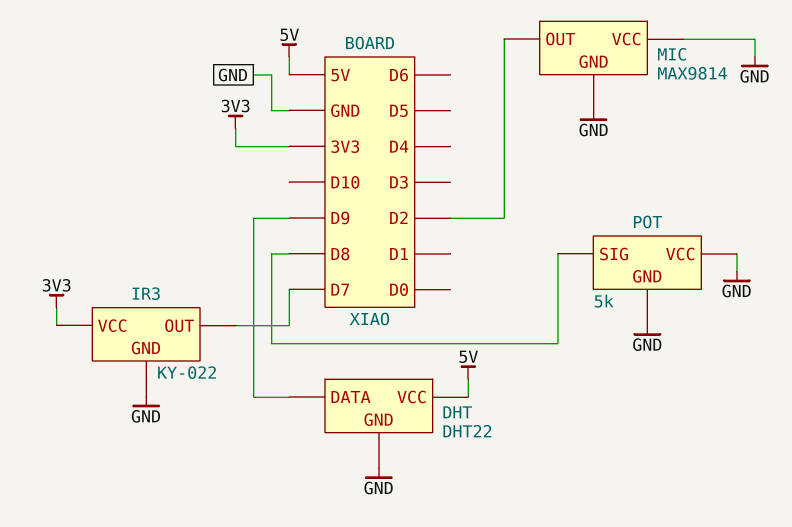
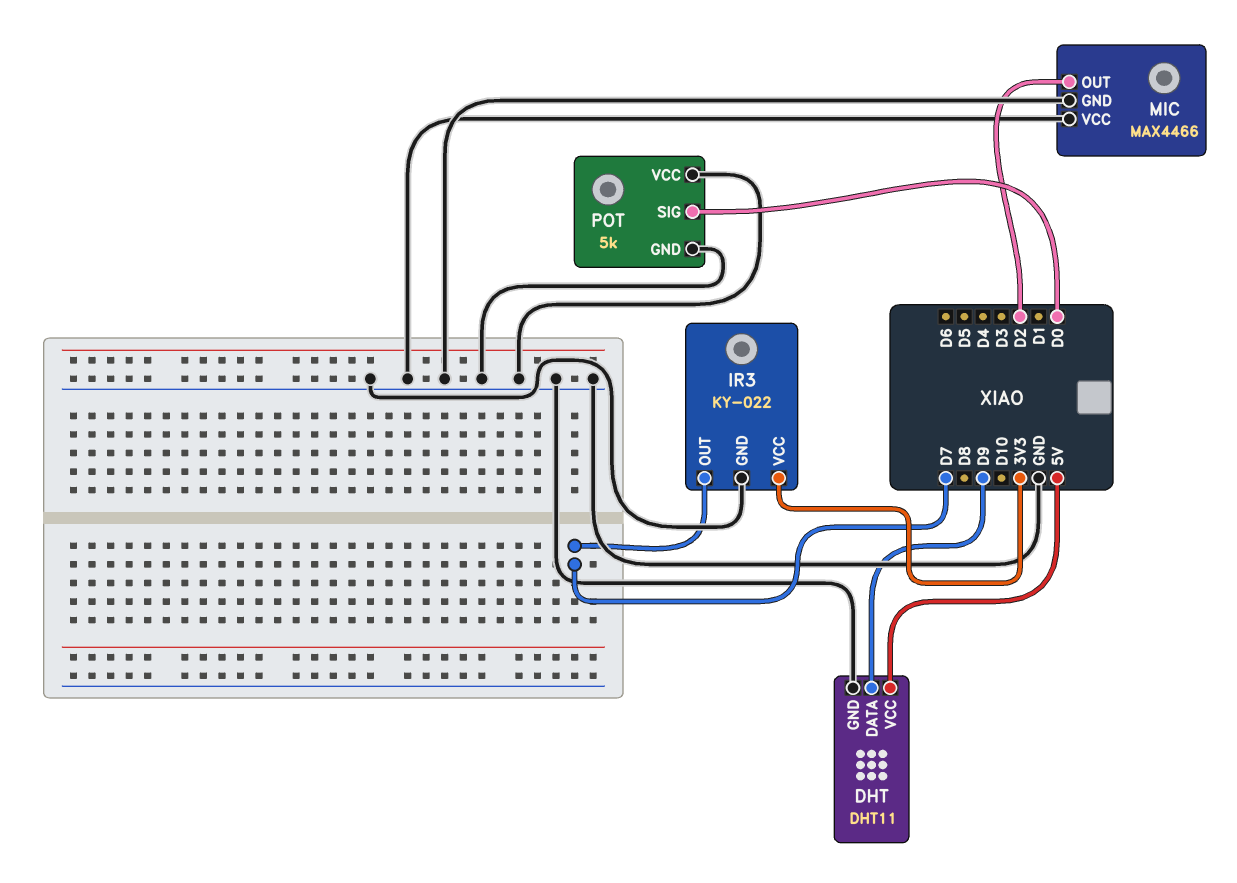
DHT: DHT22 -> DHT11
MIC: MAX9814 -> MAX4466
POT pin SIG: D8 -> D0

